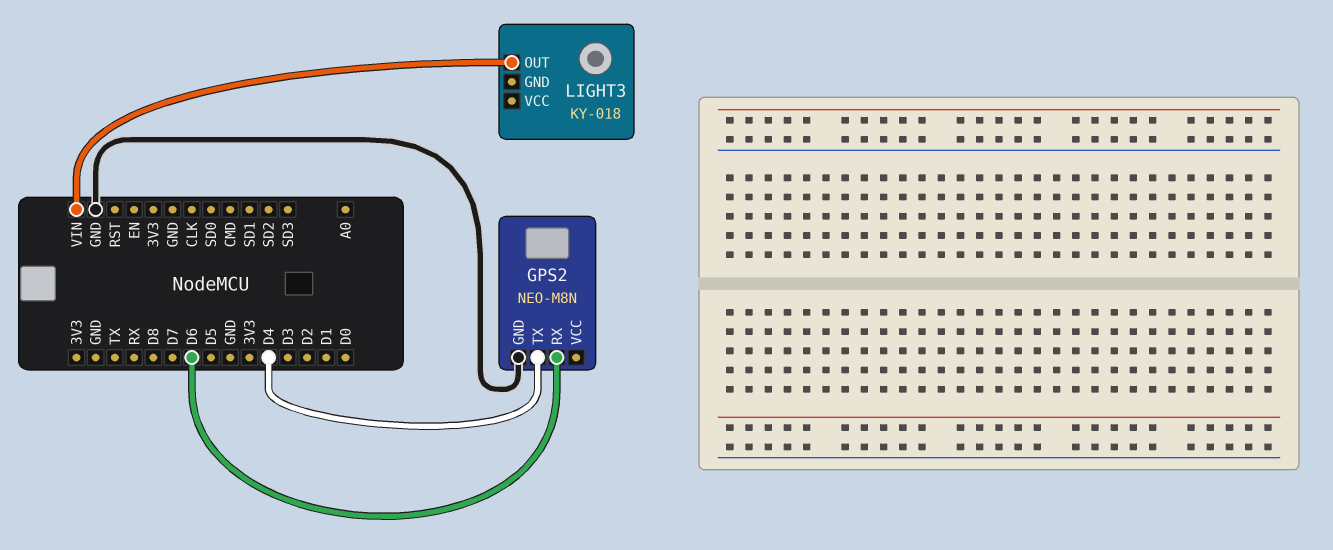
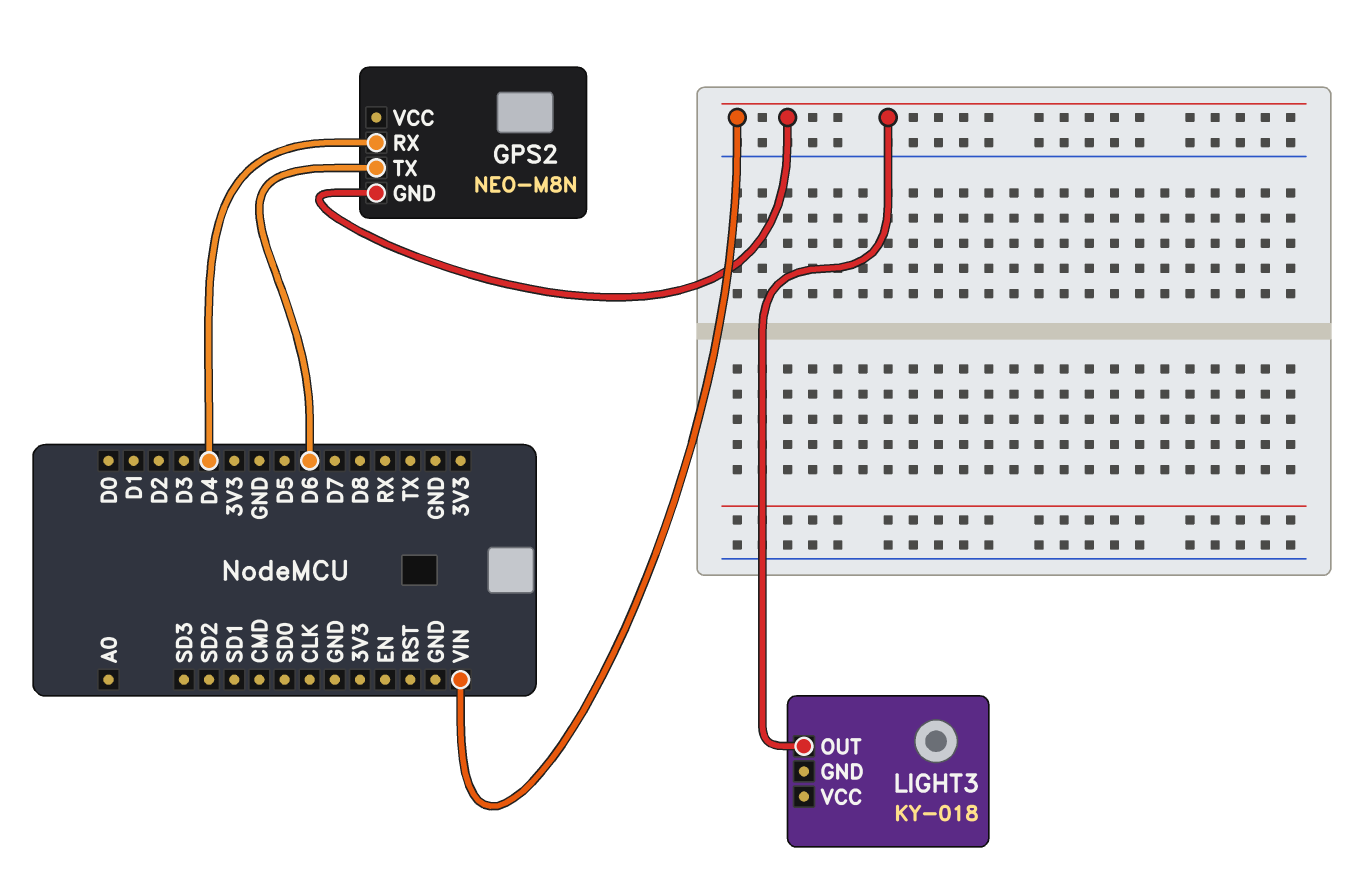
GPS2 pin GND: GND -> VIN
GPS2 pin RX: D6 -> D4
GPS2 pin TX: D4 -> D6

